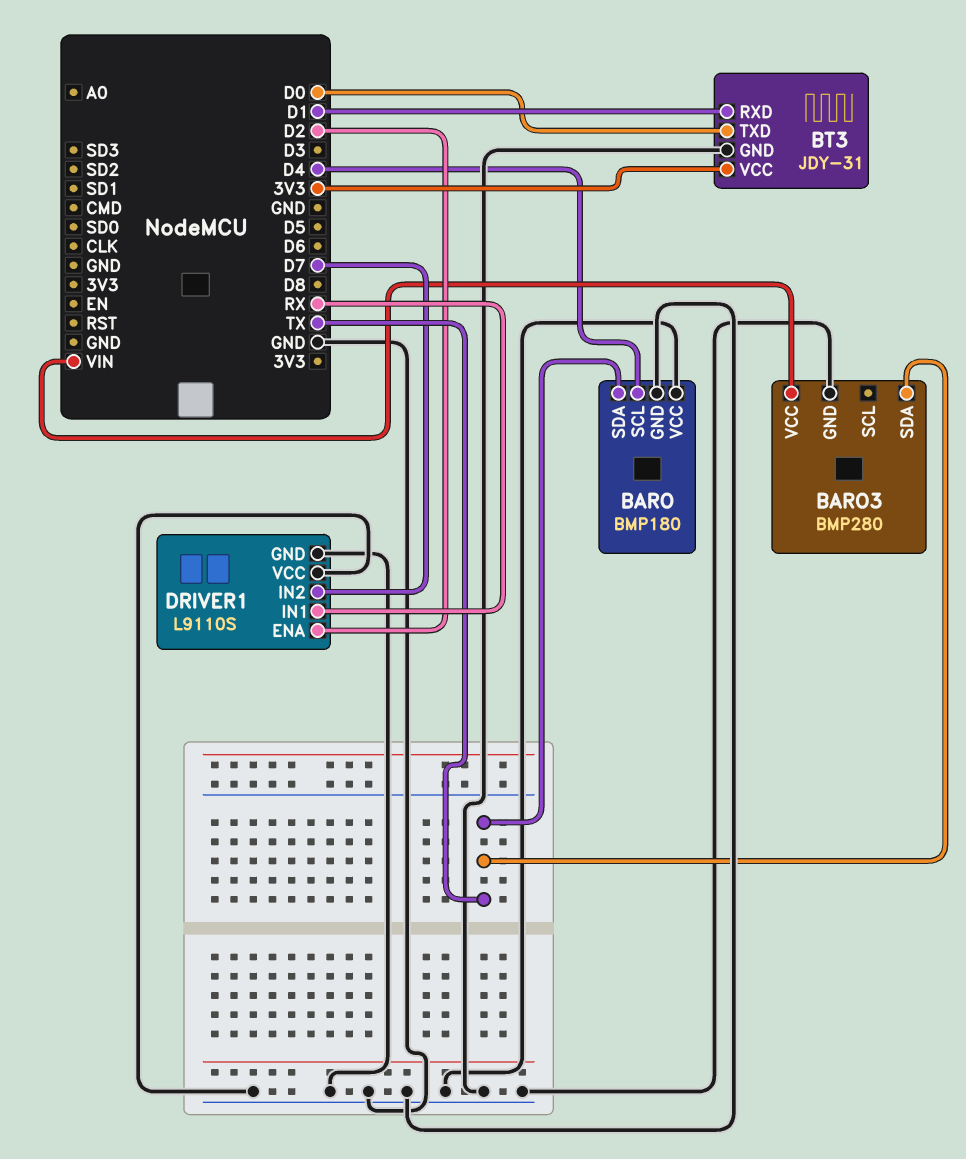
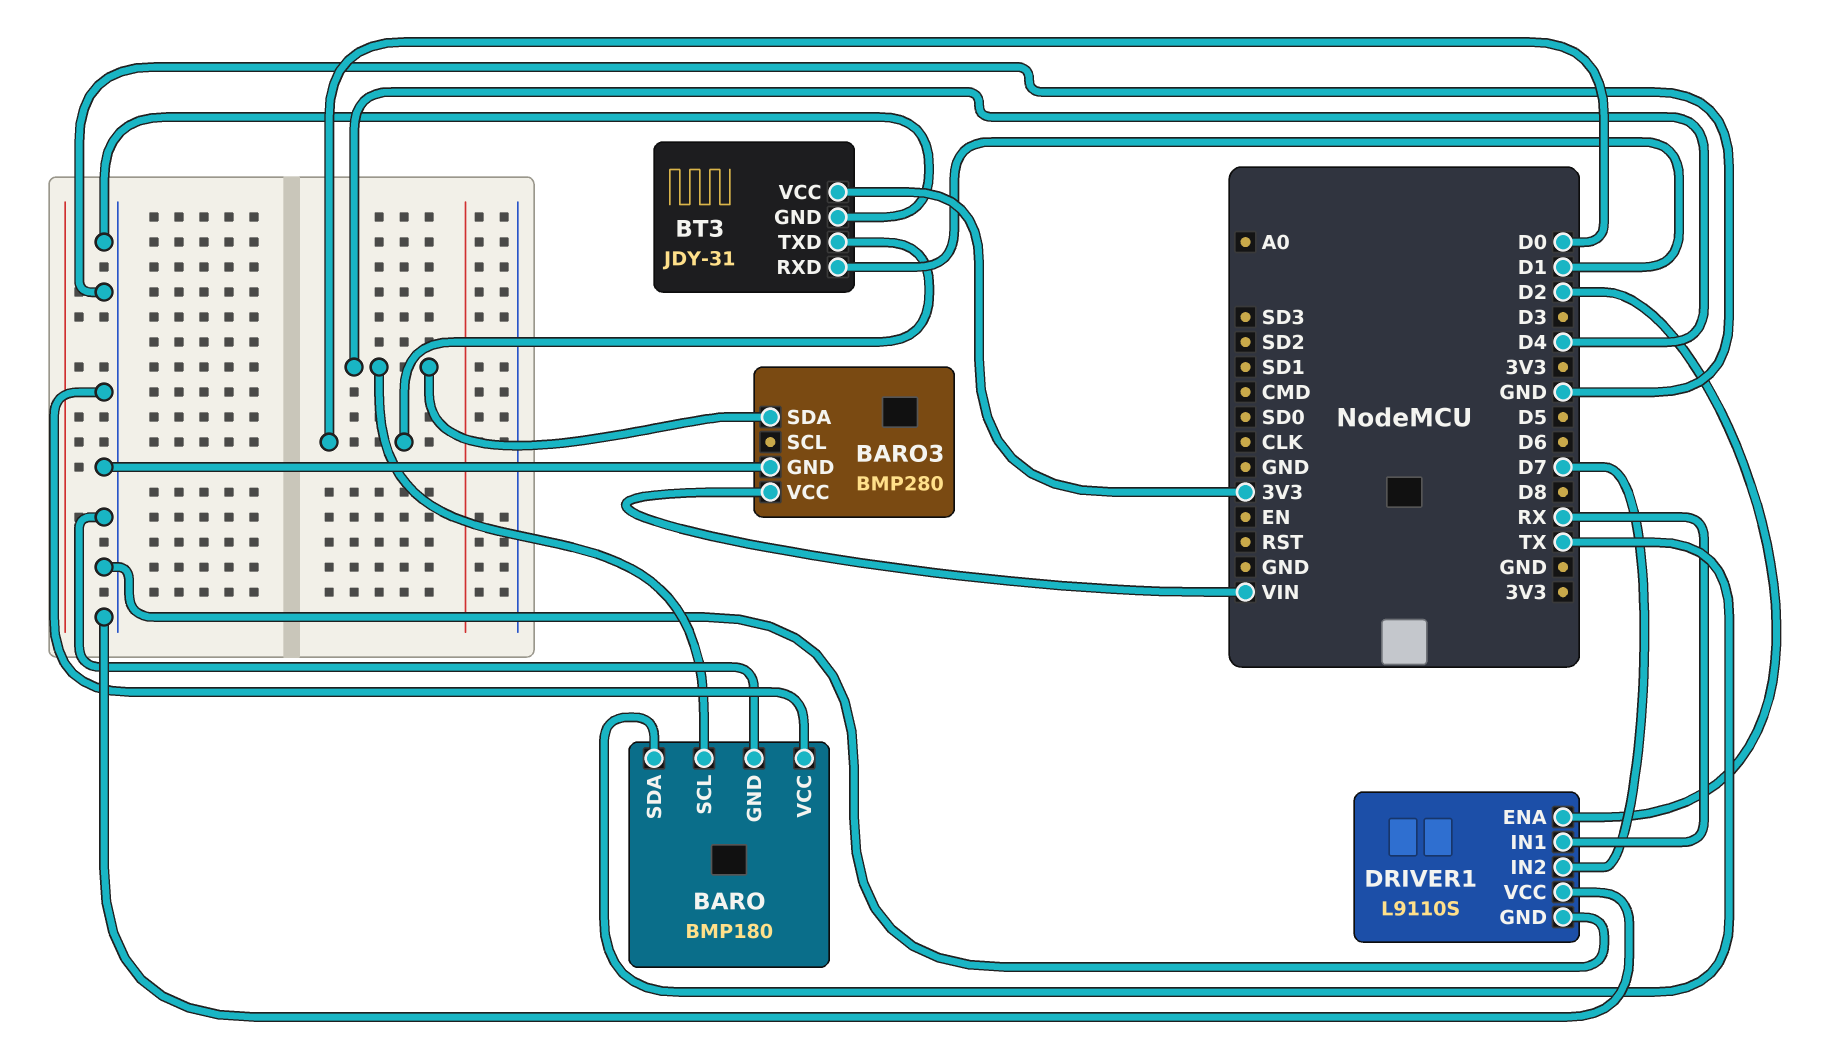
BARO3 pin SDA: TX -> D4

